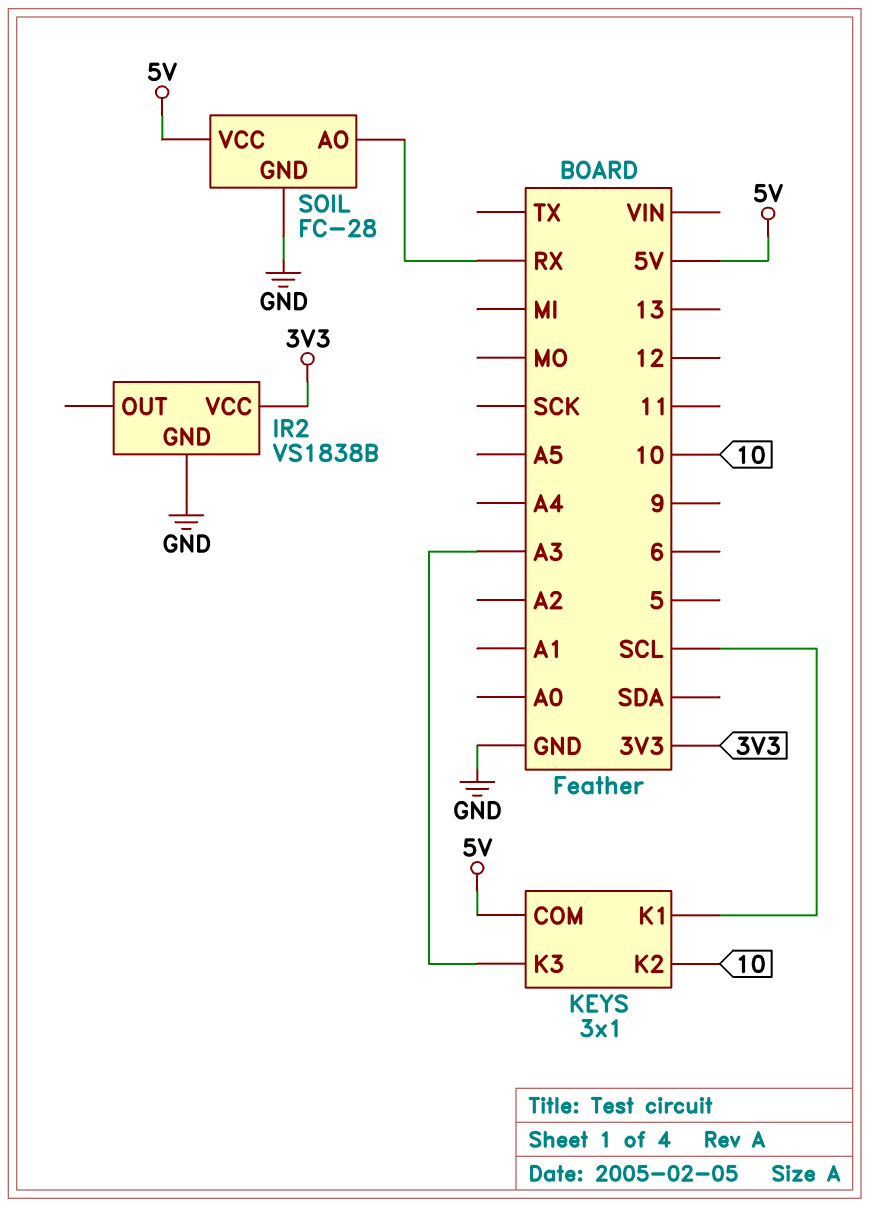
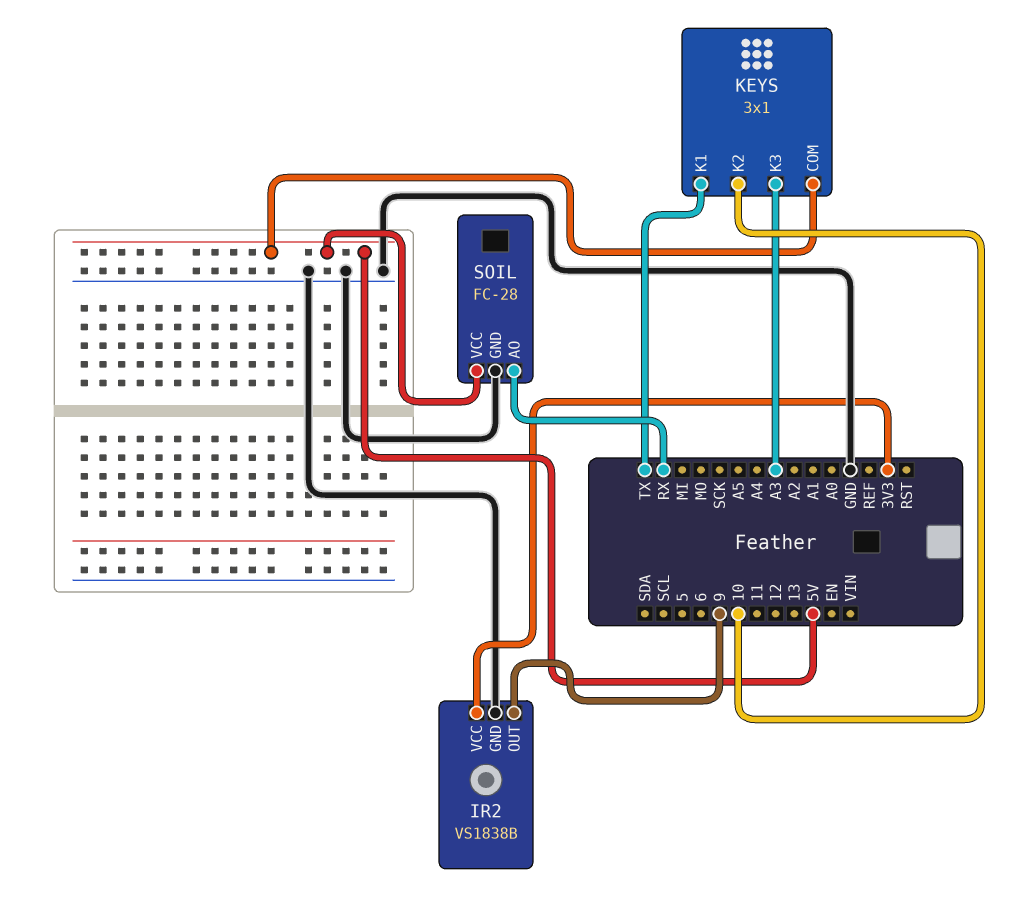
IR2 pin OUT: none -> 9
KEYS pin K1: SCL -> TX

